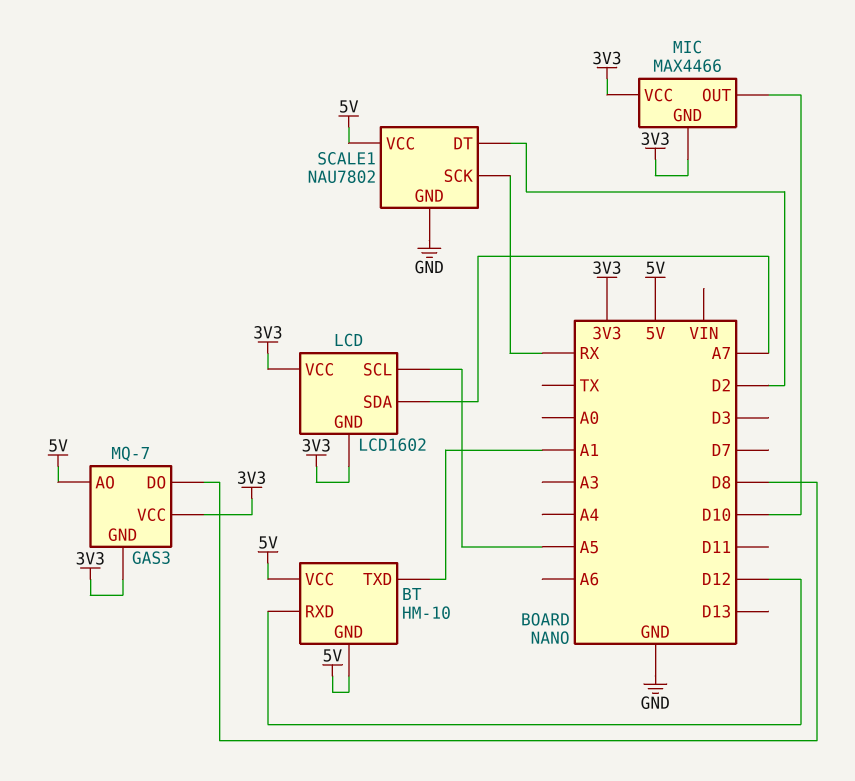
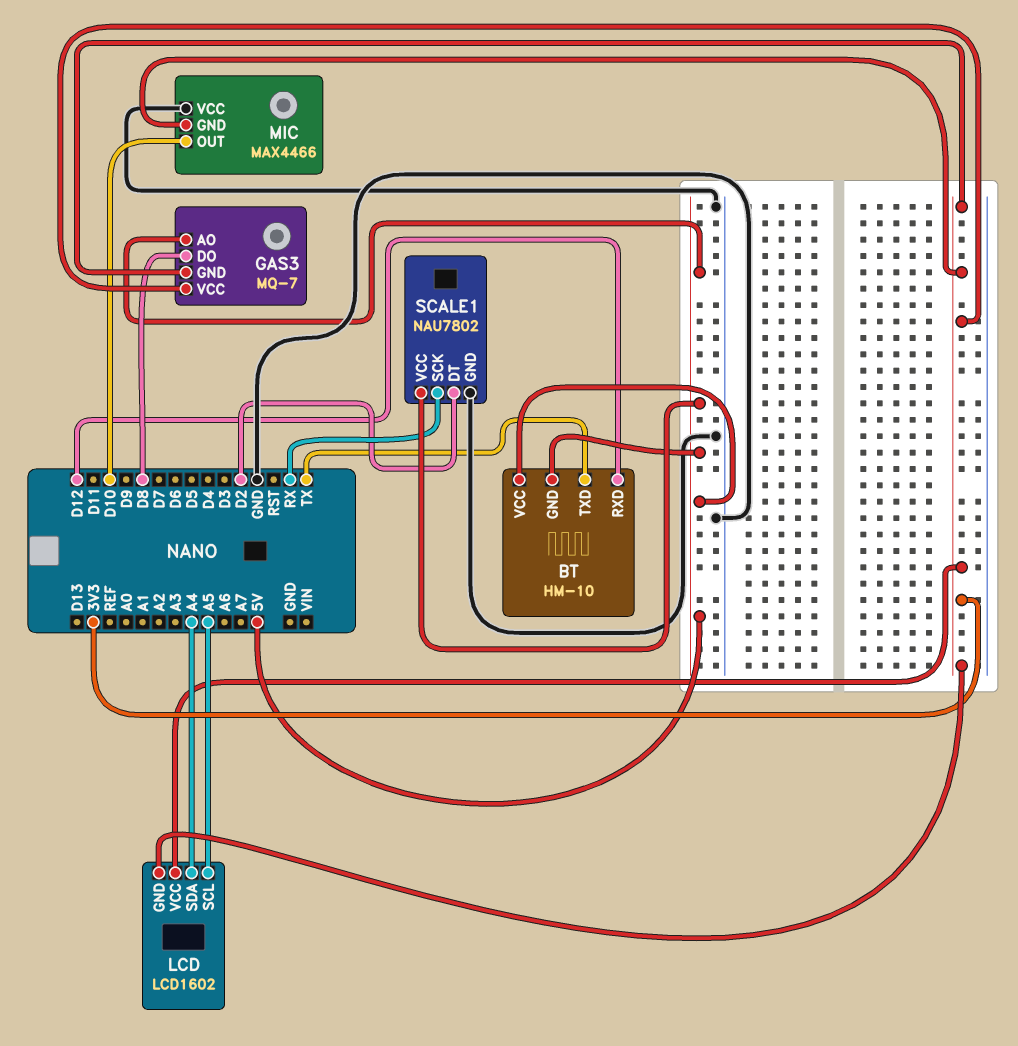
BT pin TXD: A1 -> TX
LCD pin SDA: A7 -> A4
MIC pin VCC: 3V3 -> GND

